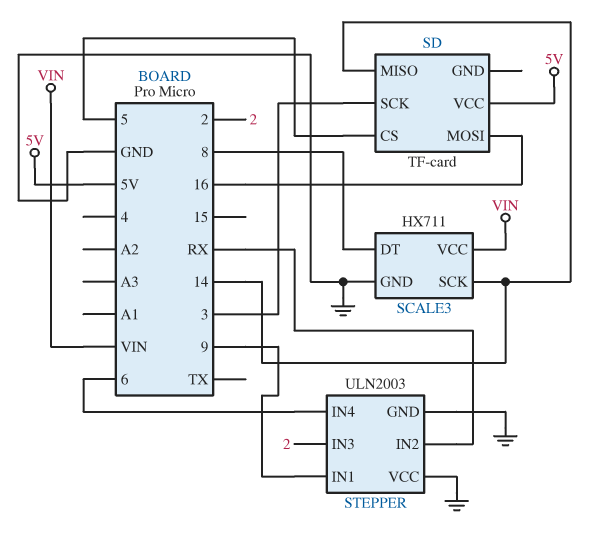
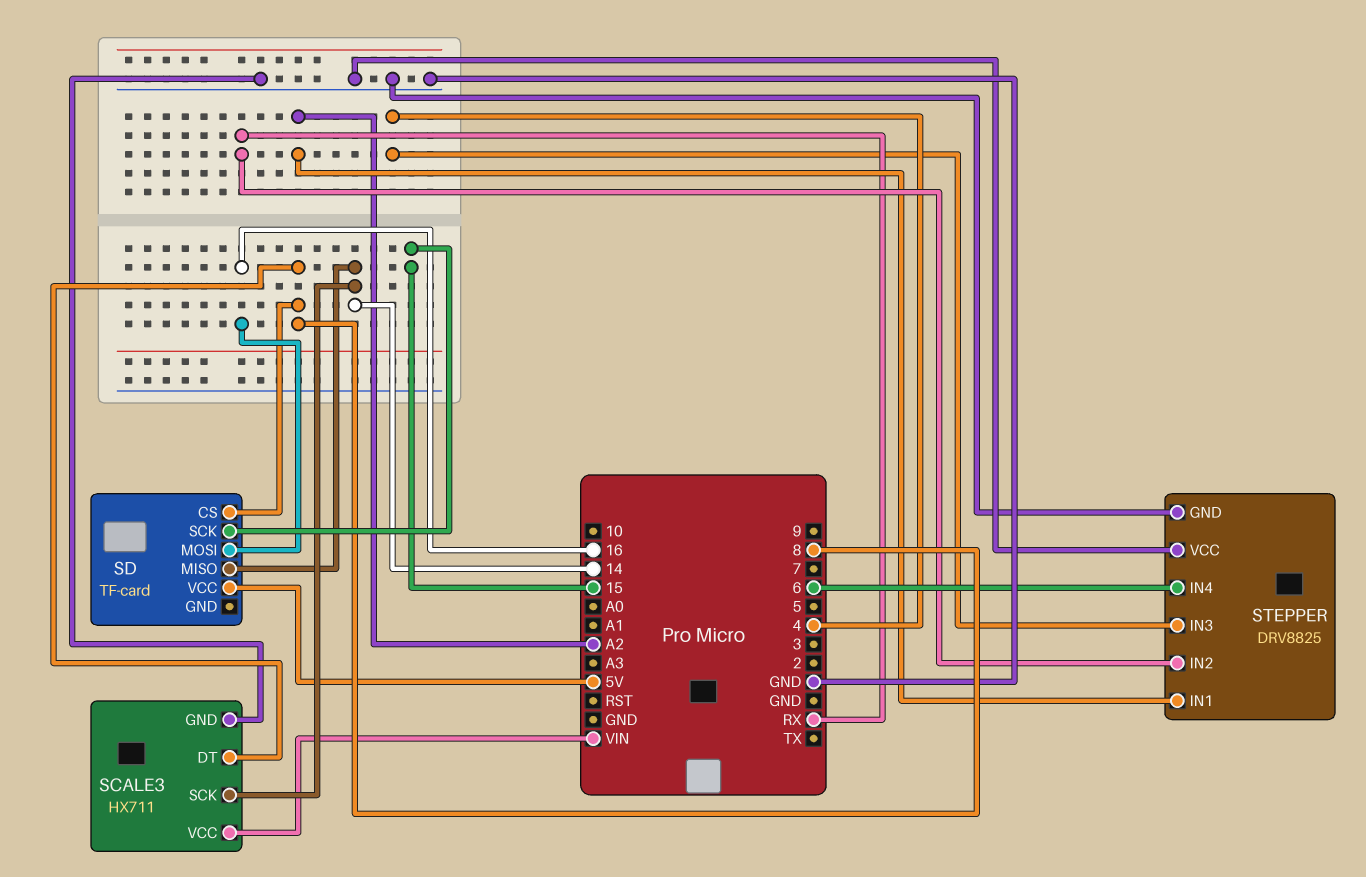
SD pin CS: 5 -> 8
SD pin SCK: 3 -> 15
STEPPER: ULN2003 -> DRV8825
STEPPER pin IN1: 9 -> A2
STEPPER pin IN3: 2 -> 4

